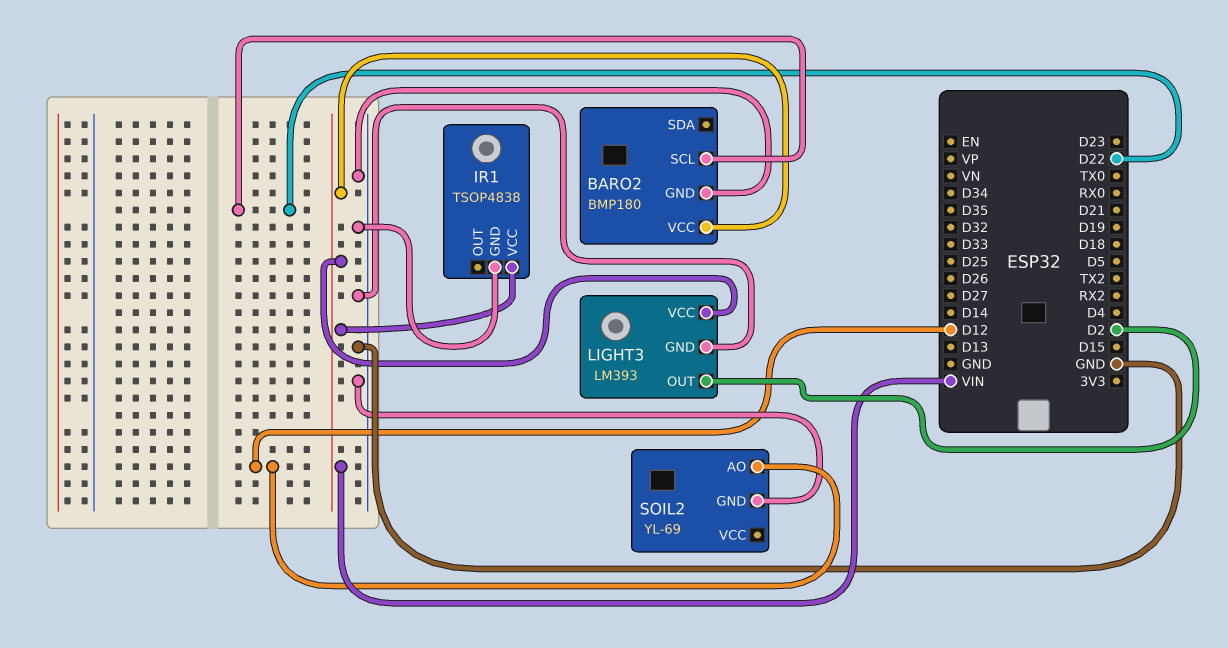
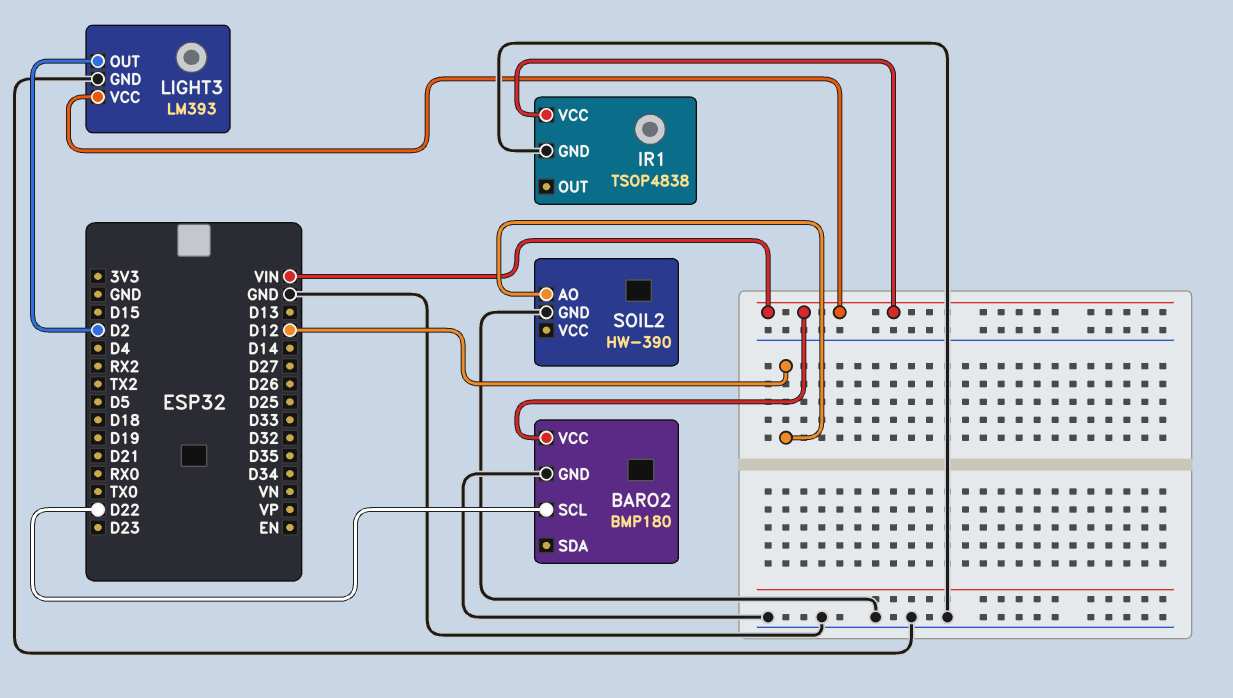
SOIL2: YL-69 -> HW-390

